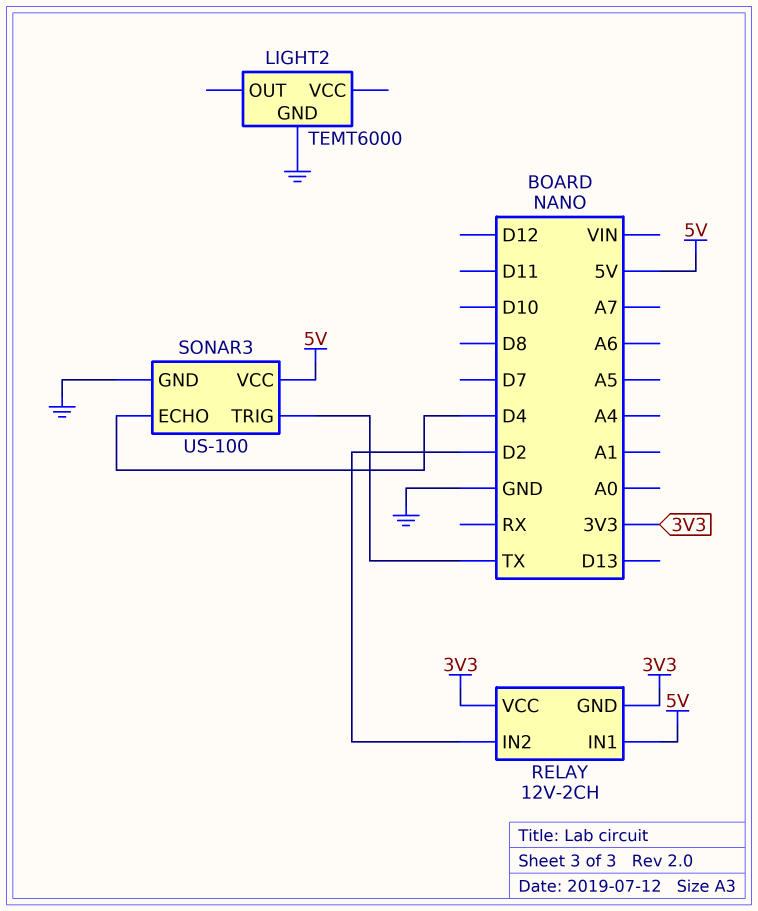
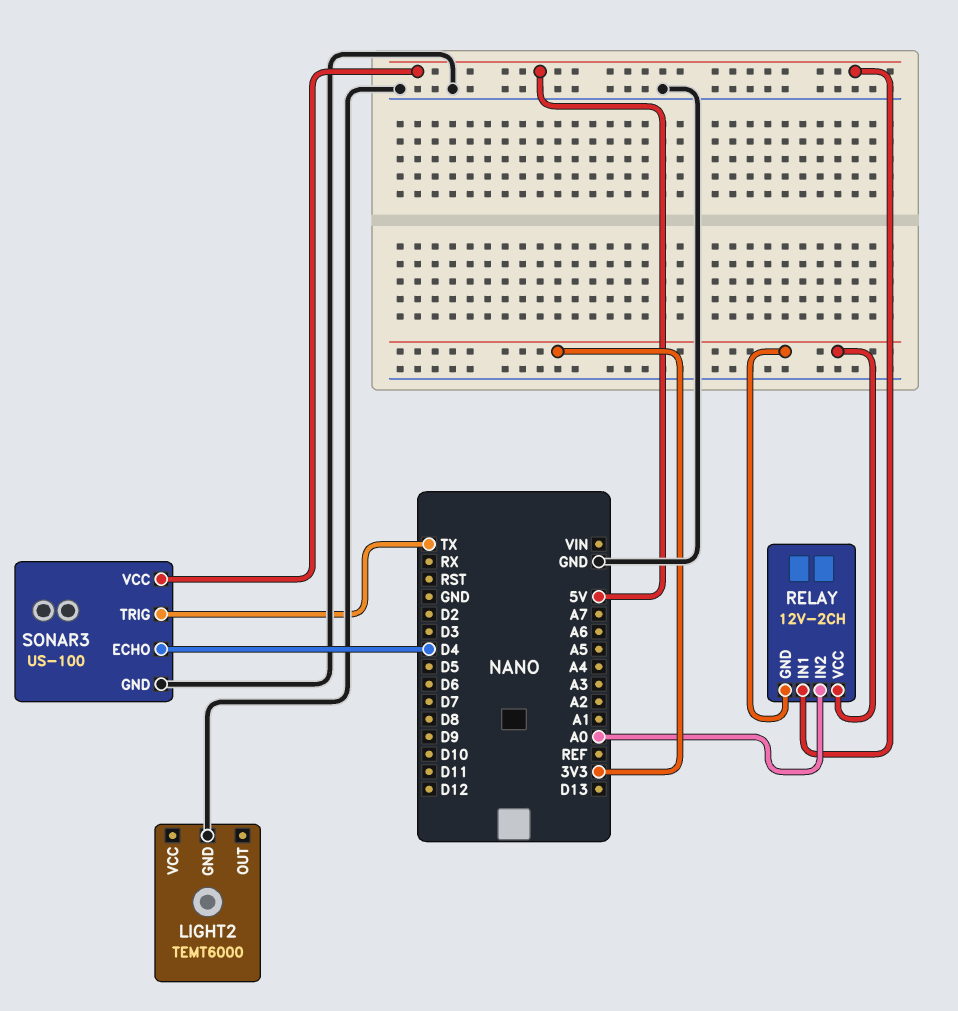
RELAY pin IN2: D2 -> A0

